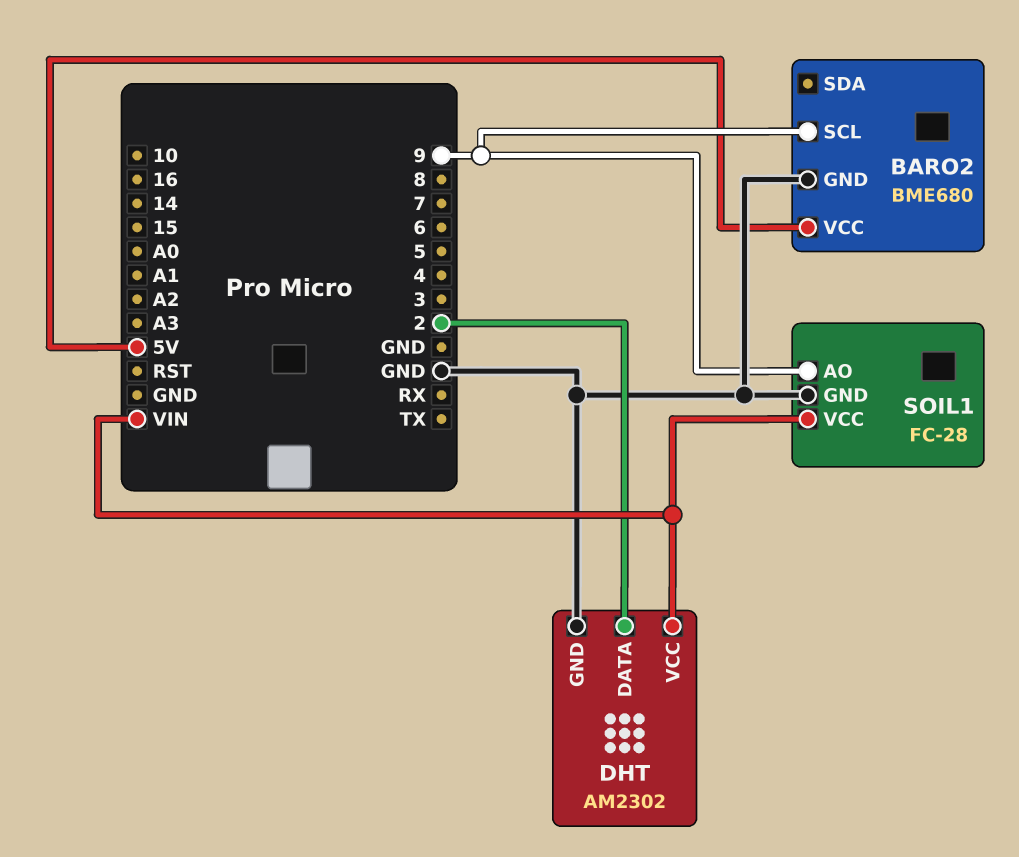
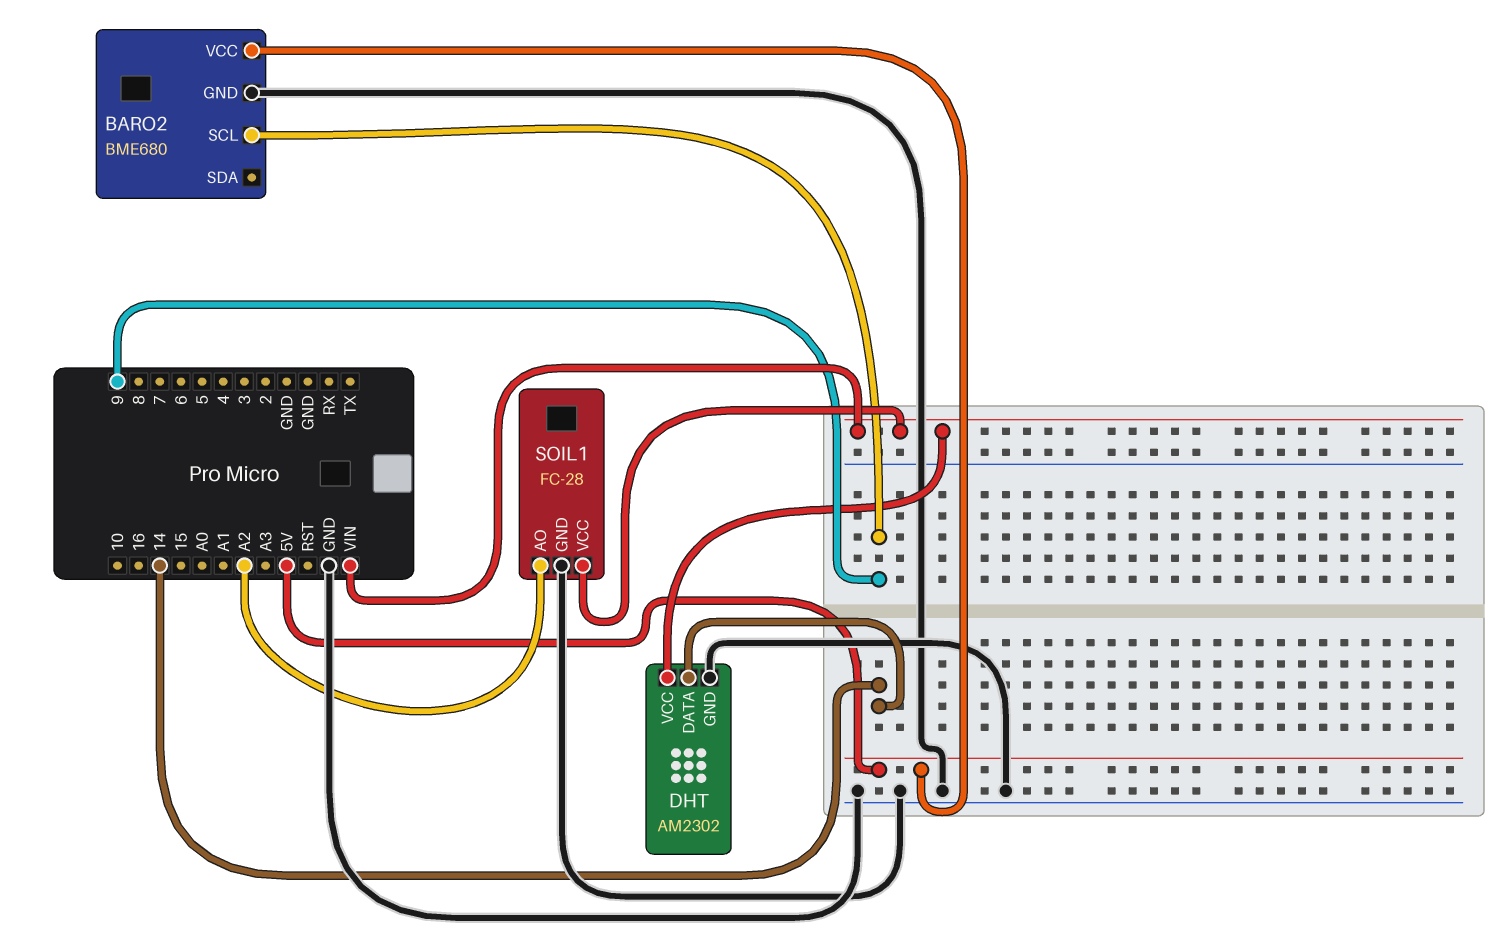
DHT pin DATA: 2 -> 14
SOIL1 pin AO: 9 -> A2

